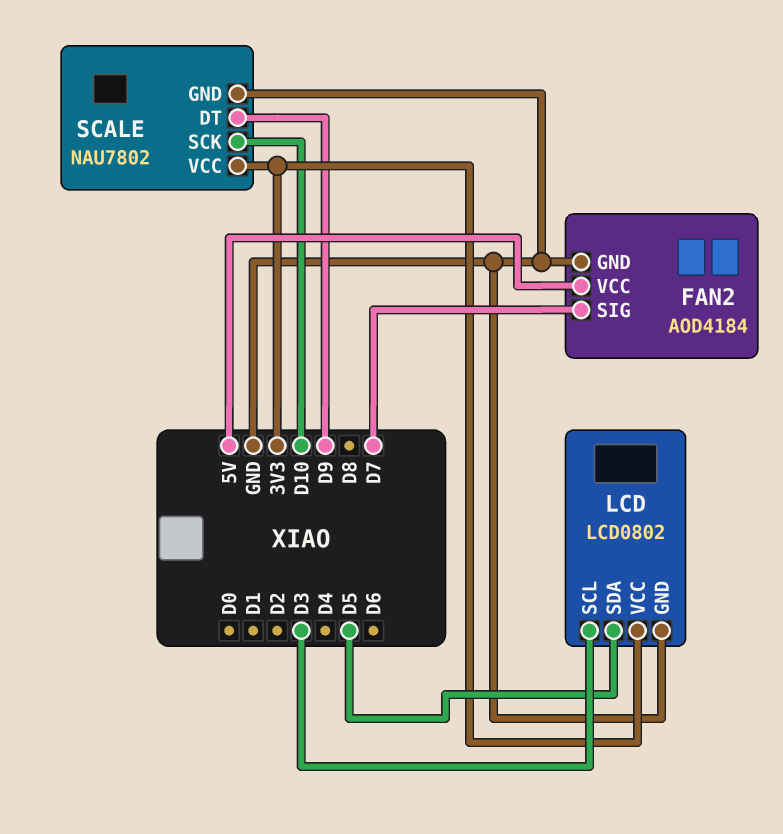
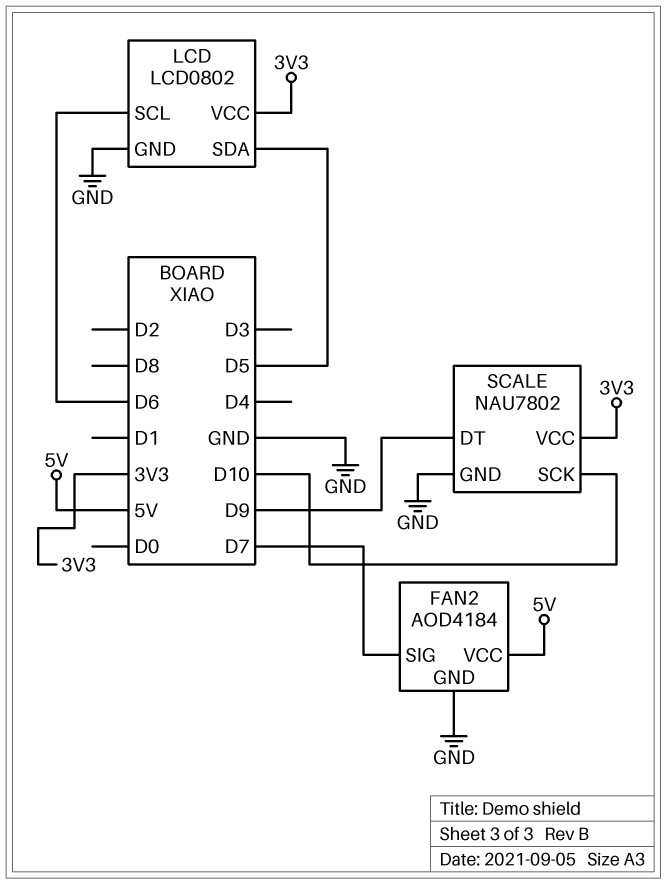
LCD pin SCL: D3 -> D6

